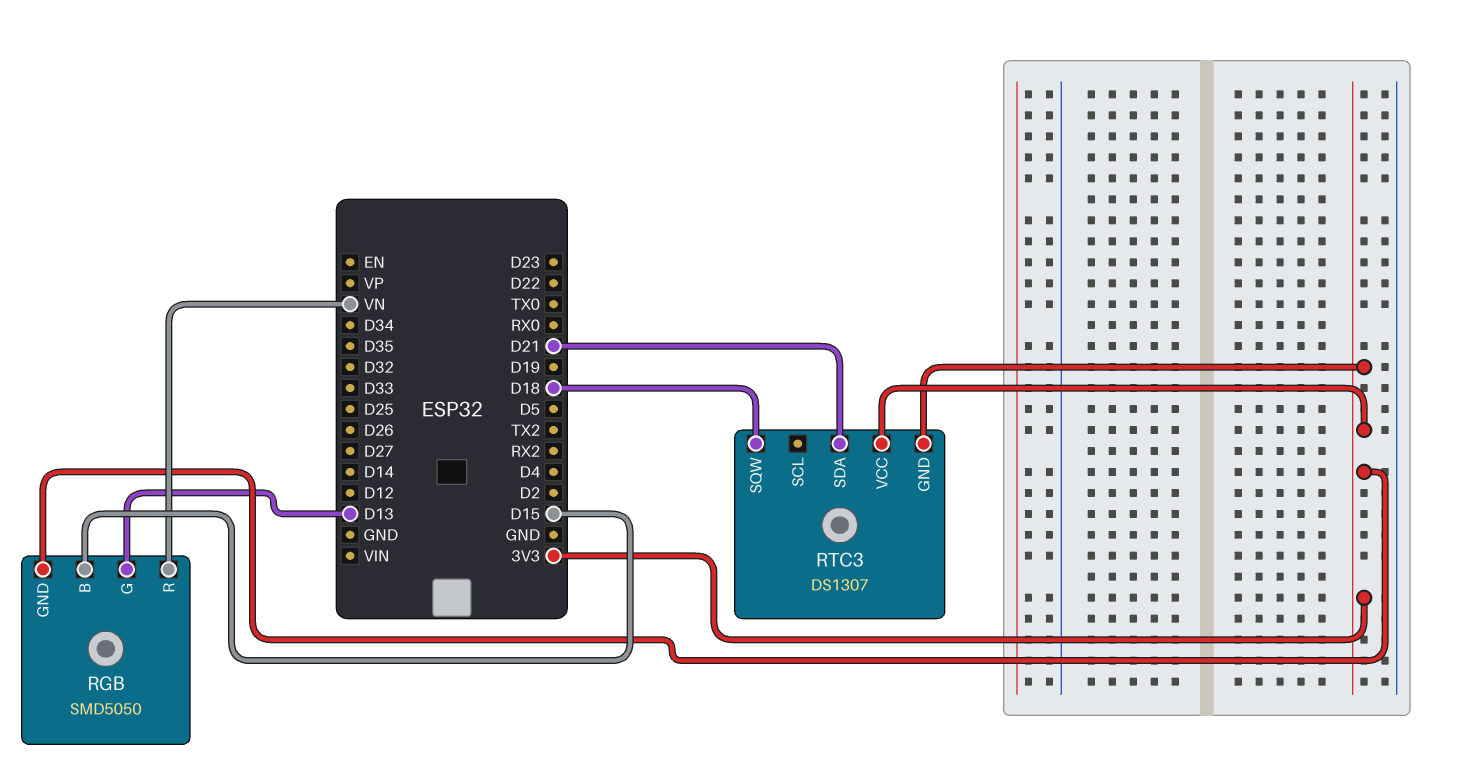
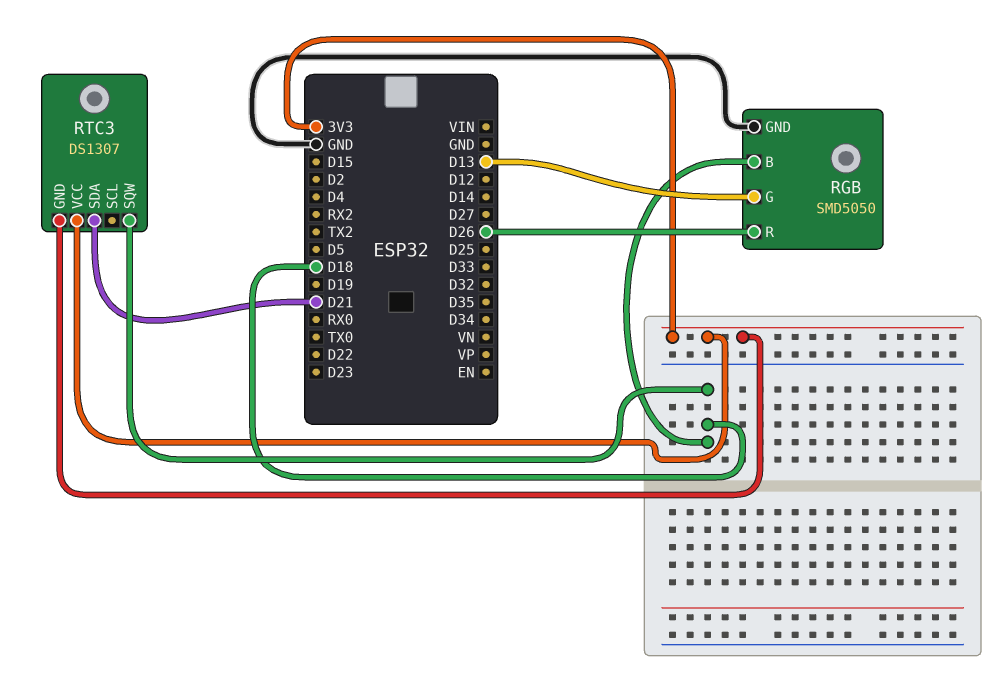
RGB pin B: D15 -> D18
RGB pin GND: 3V3 -> GND
RGB pin R: VN -> D26

